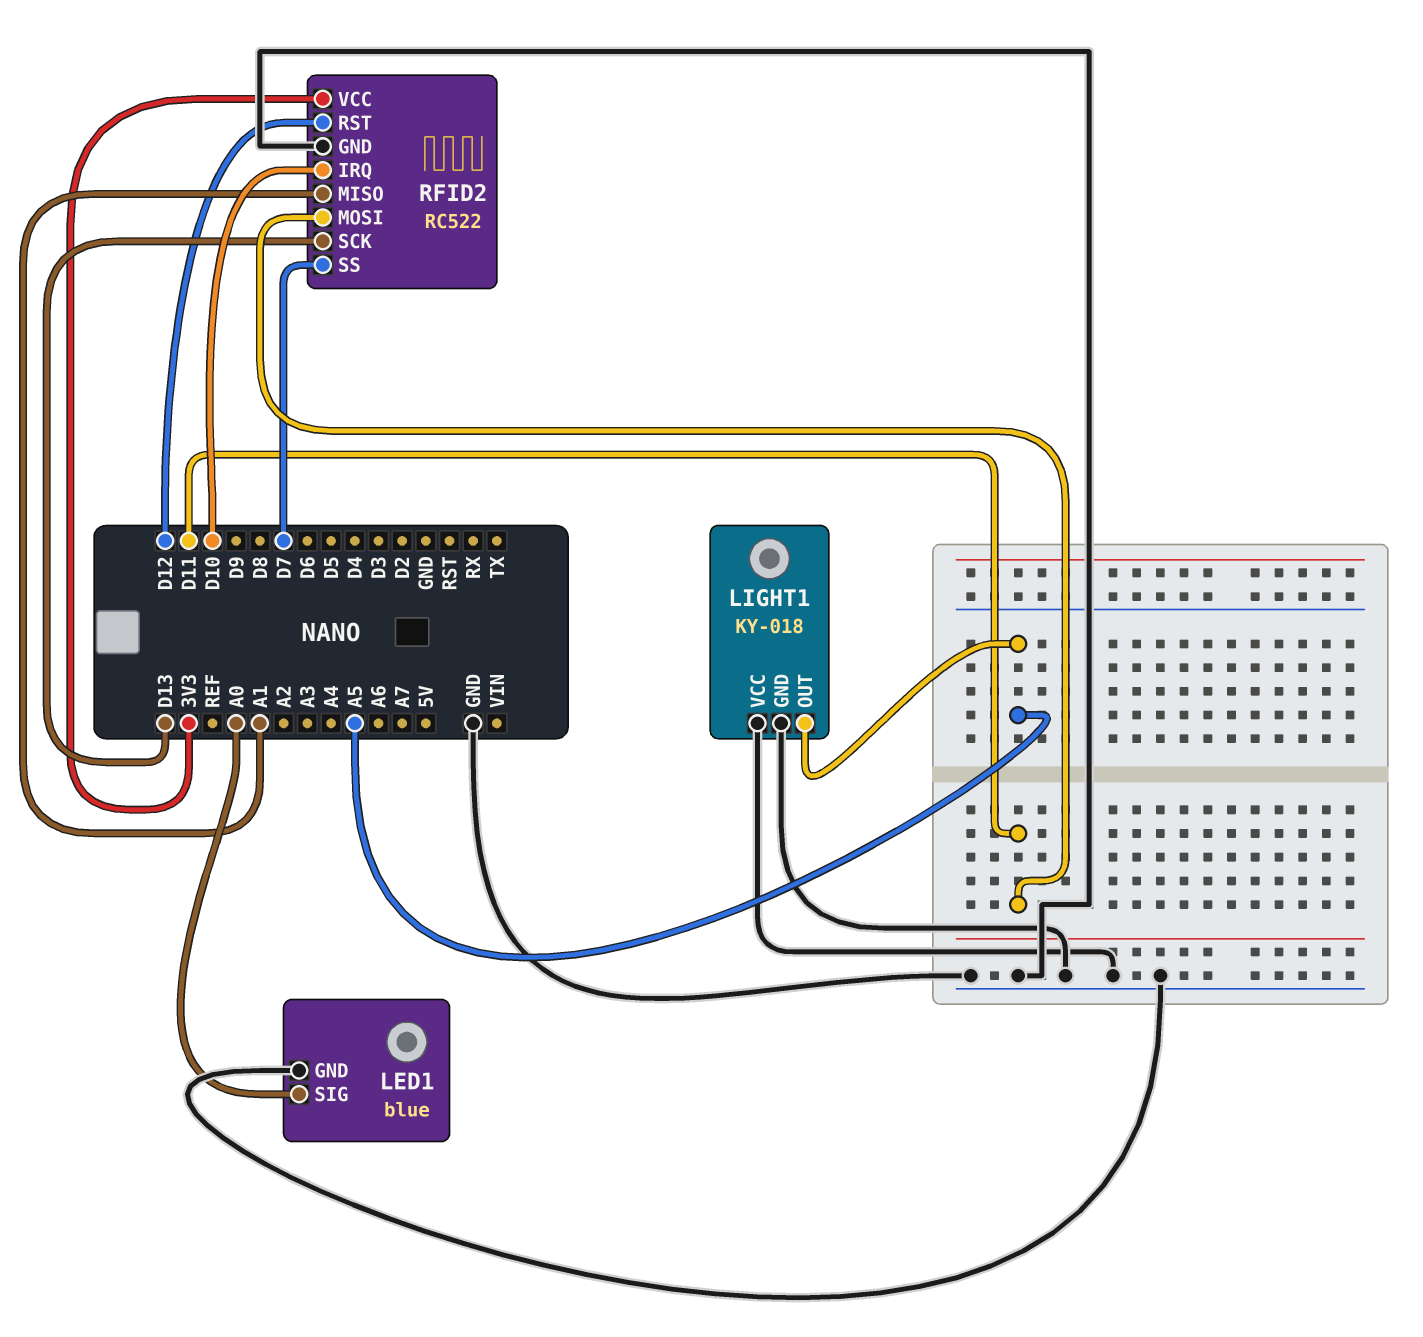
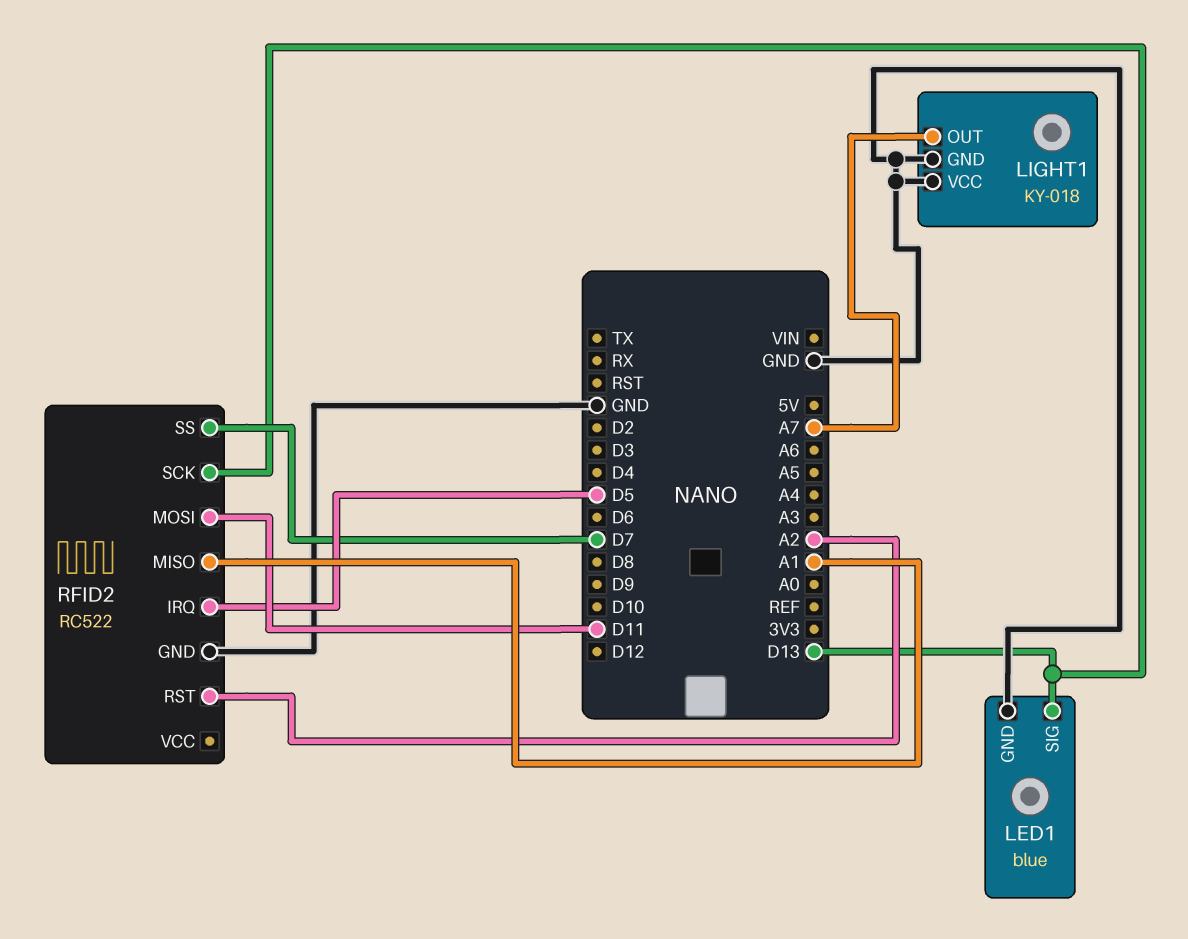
LED1 pin SIG: A0 -> D13
LIGHT1 pin OUT: A5 -> A7
RFID2 pin IRQ: D10 -> D5
RFID2 pin RST: D12 -> A2
RFID2 pin VCC: 3V3 -> none

